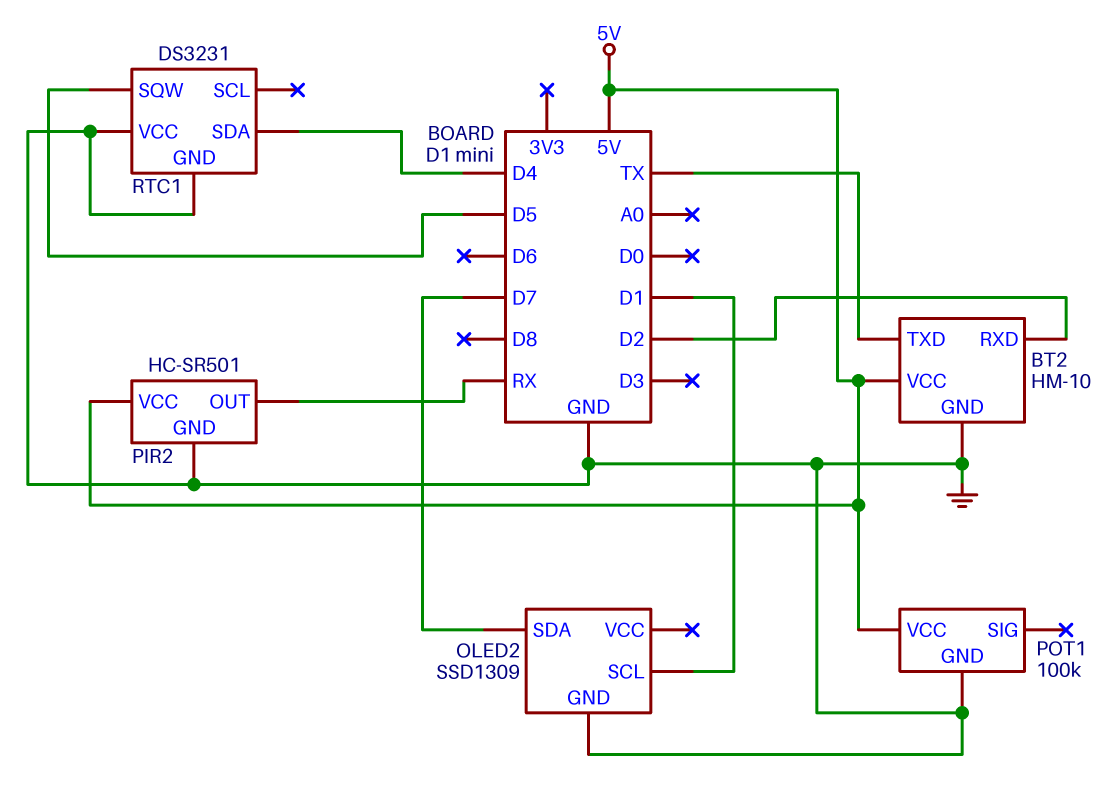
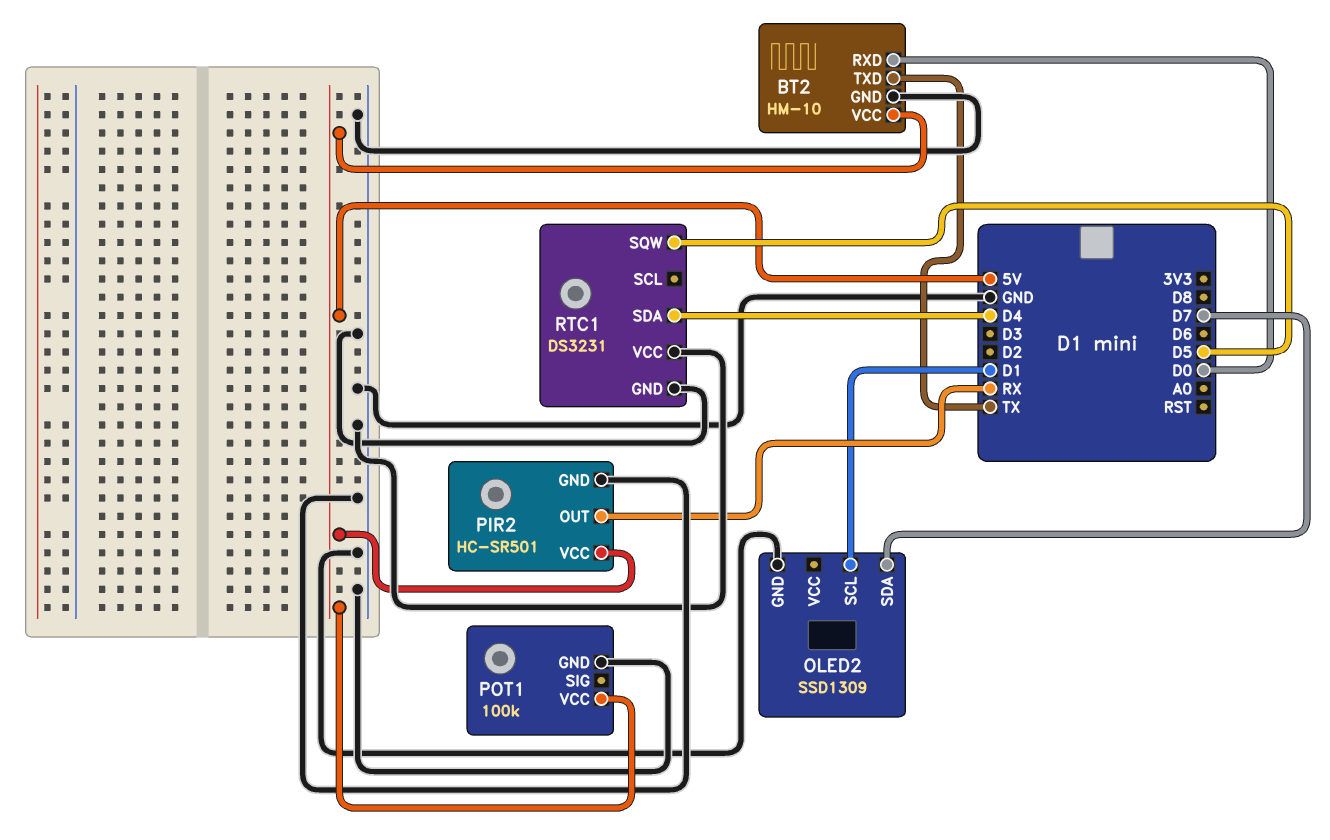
BT2 pin RXD: D2 -> D0

